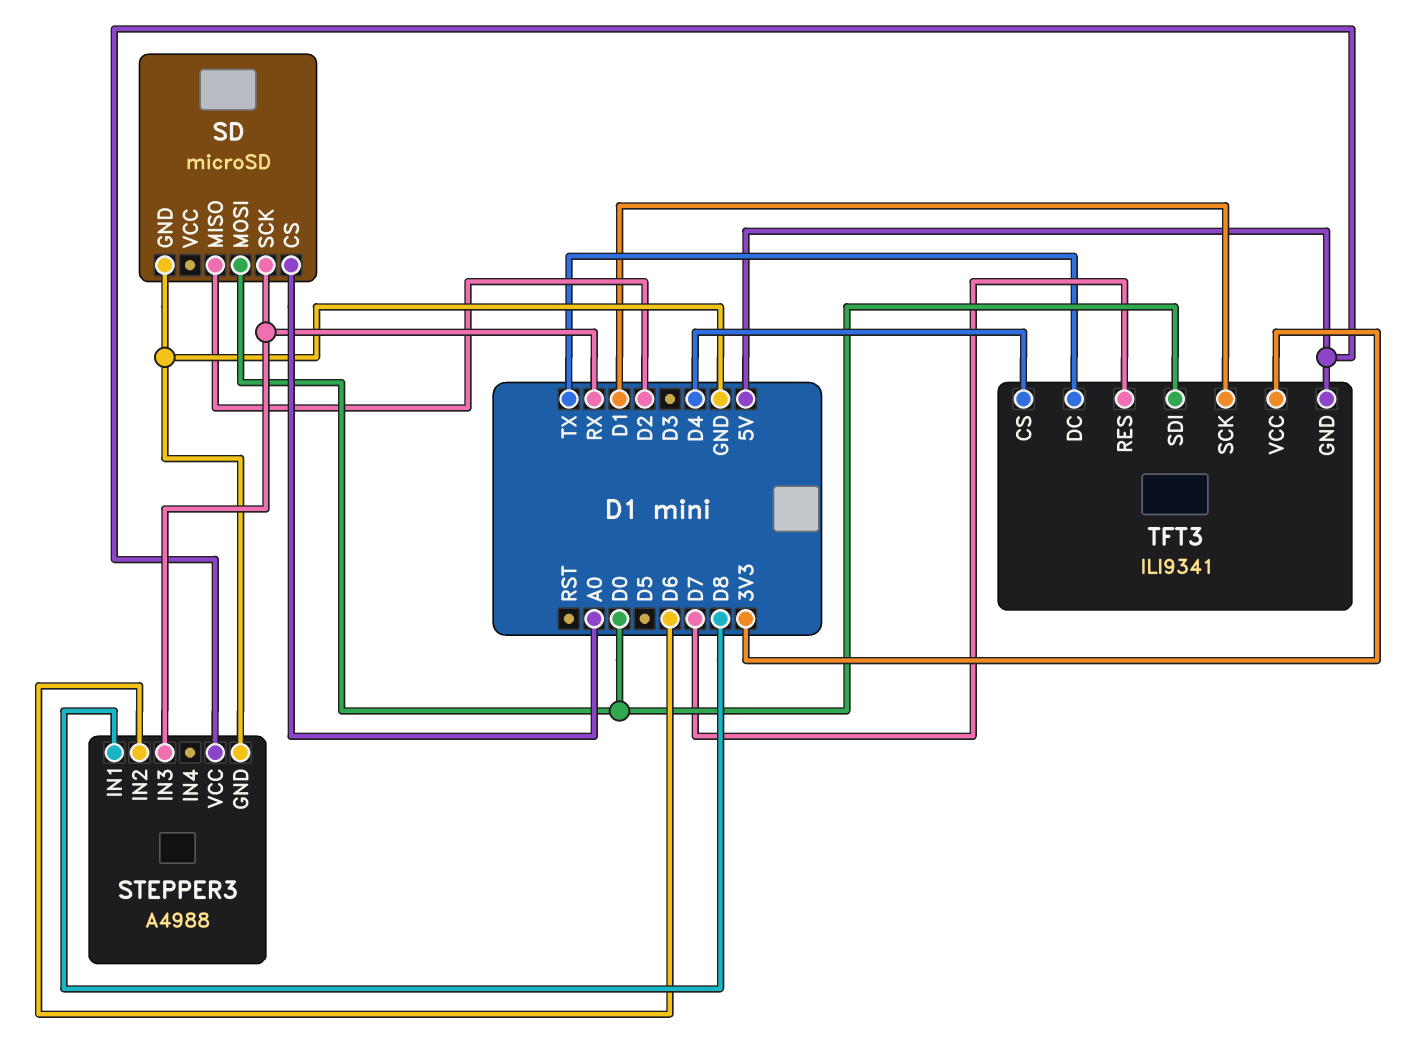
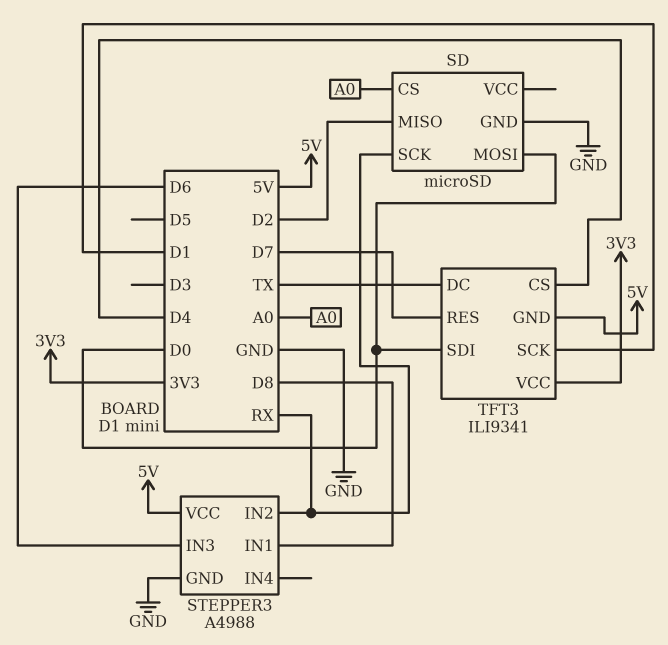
STEPPER3 pin IN2: D6 -> RX
STEPPER3 pin IN3: RX -> D6

